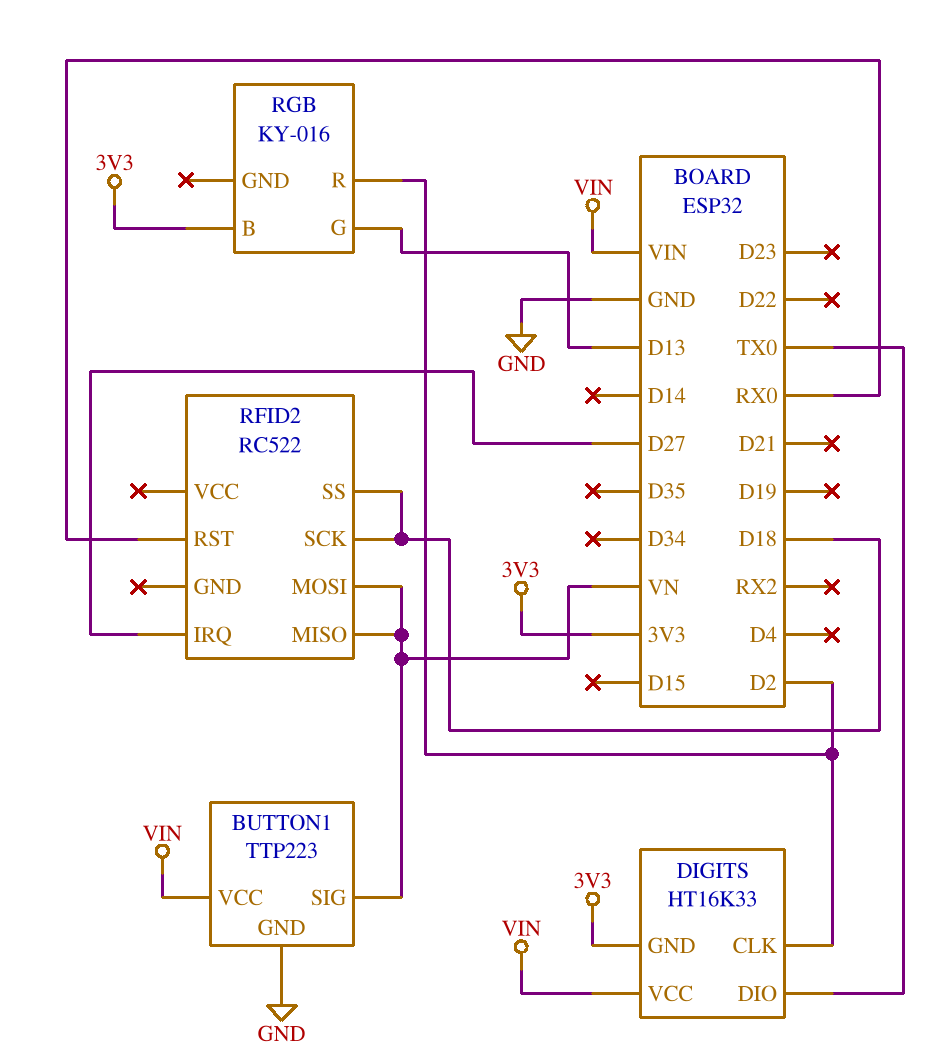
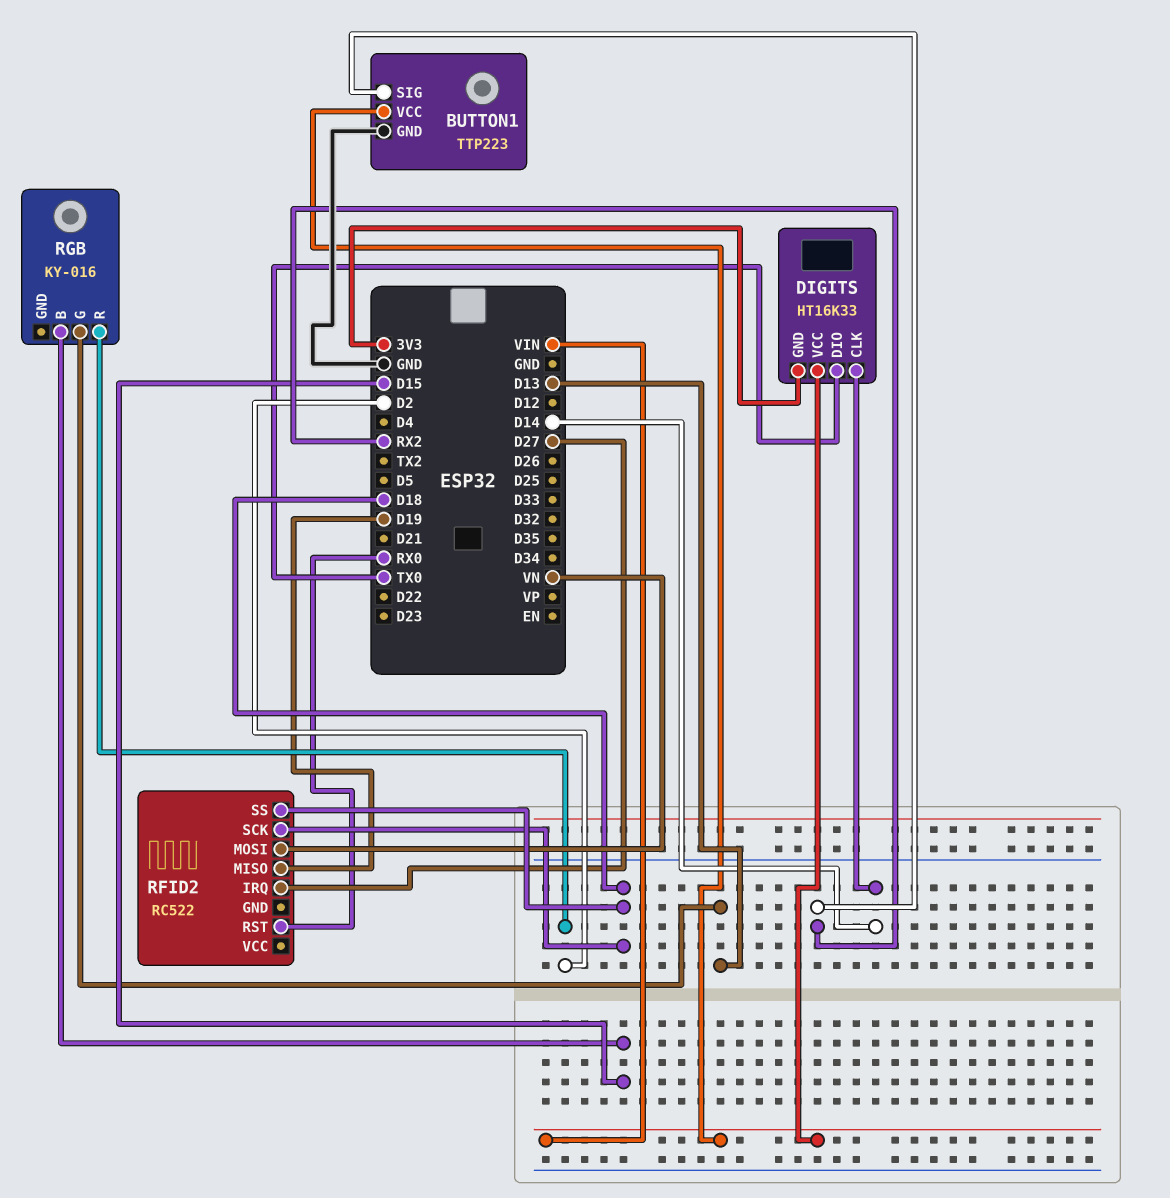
BUTTON1 pin SIG: VN -> RX2
DIGITS pin CLK: D2 -> D14
RFID2 pin MISO: VN -> D19
RGB pin B: 3V3 -> D15

